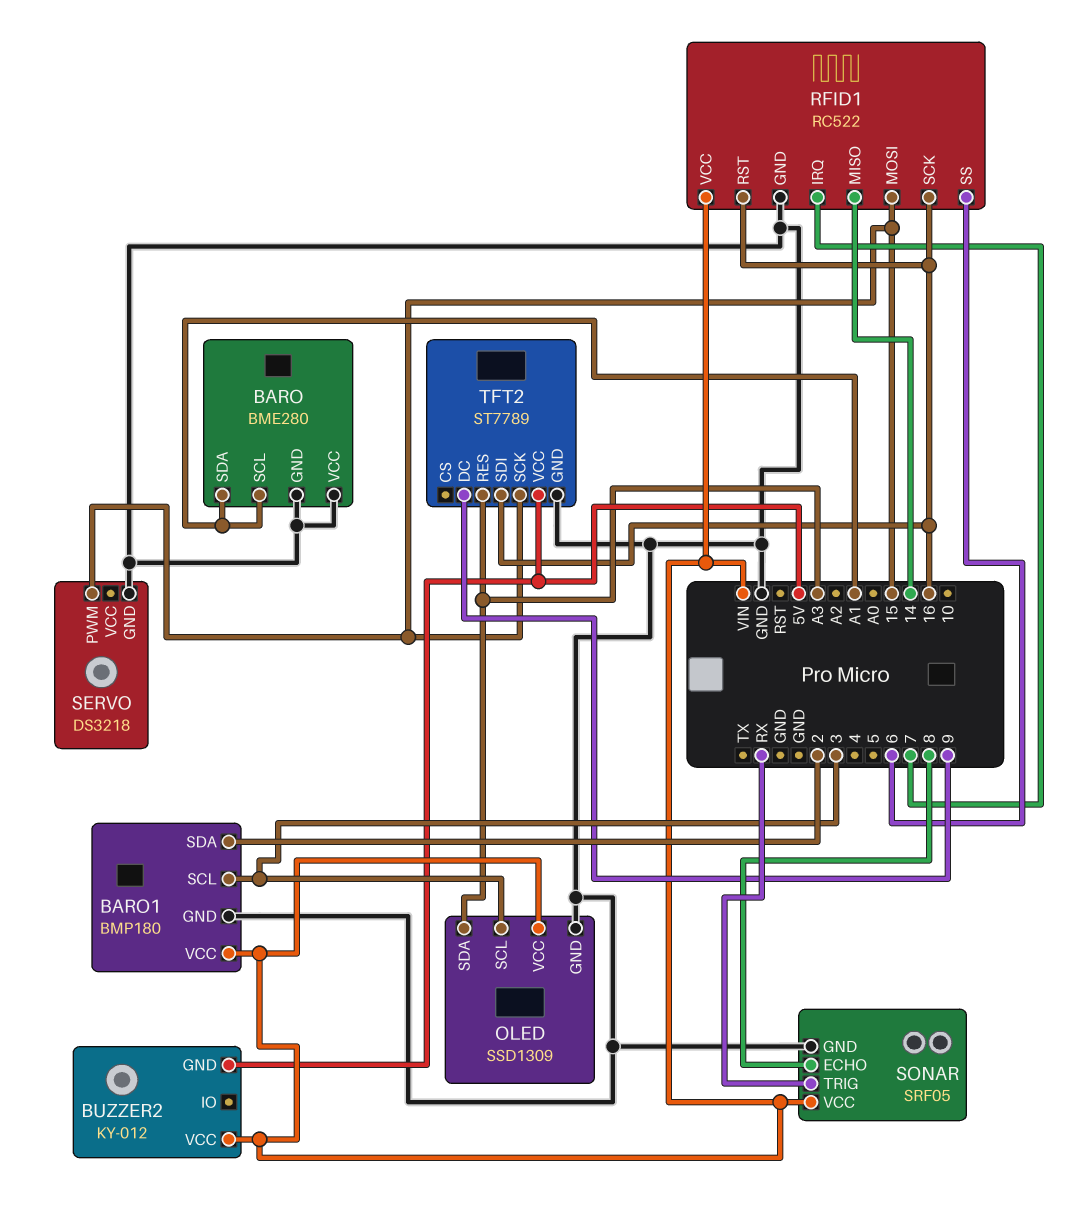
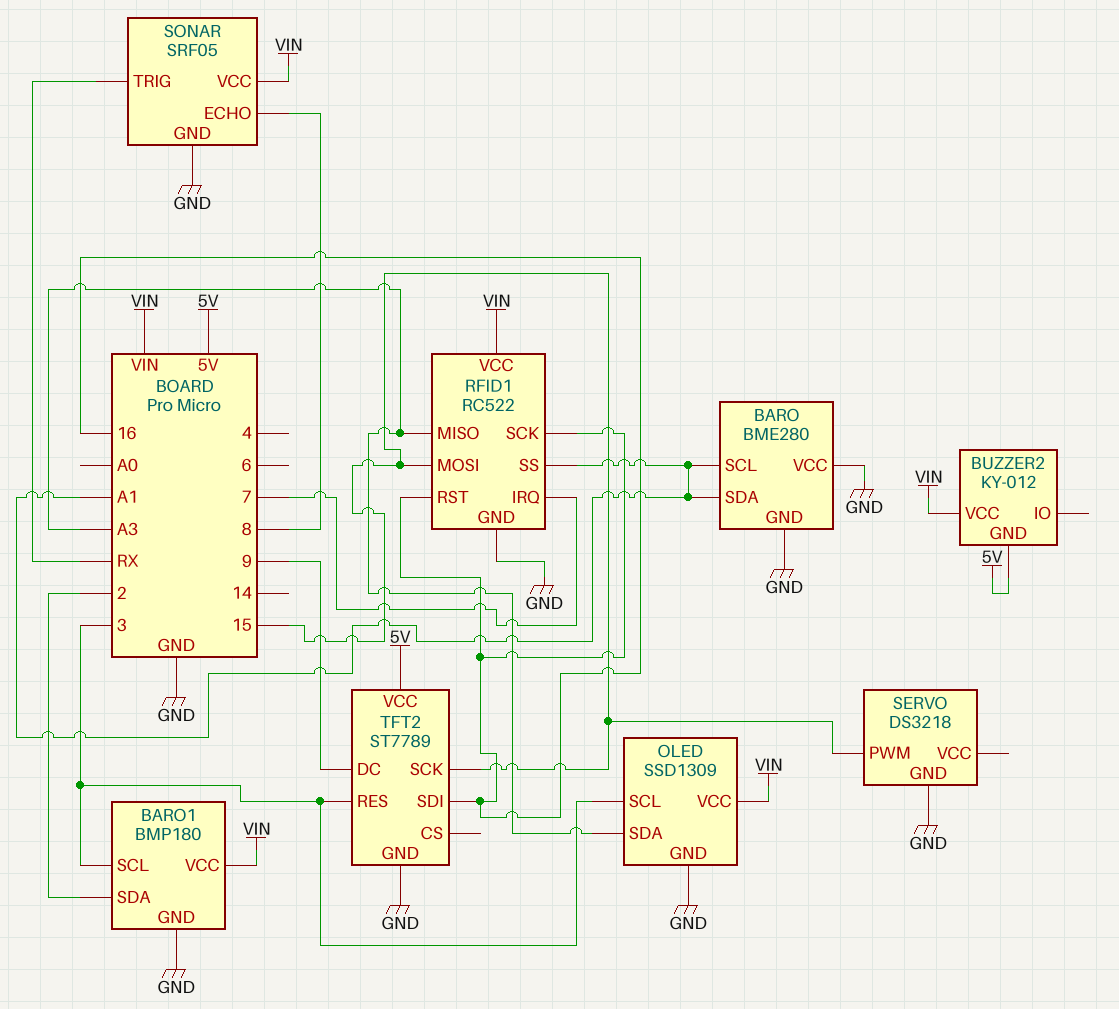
RFID1 pin MISO: 14 -> A3
RFID1 pin SS: 6 -> A1
TFT2 pin RES: A3 -> 3

